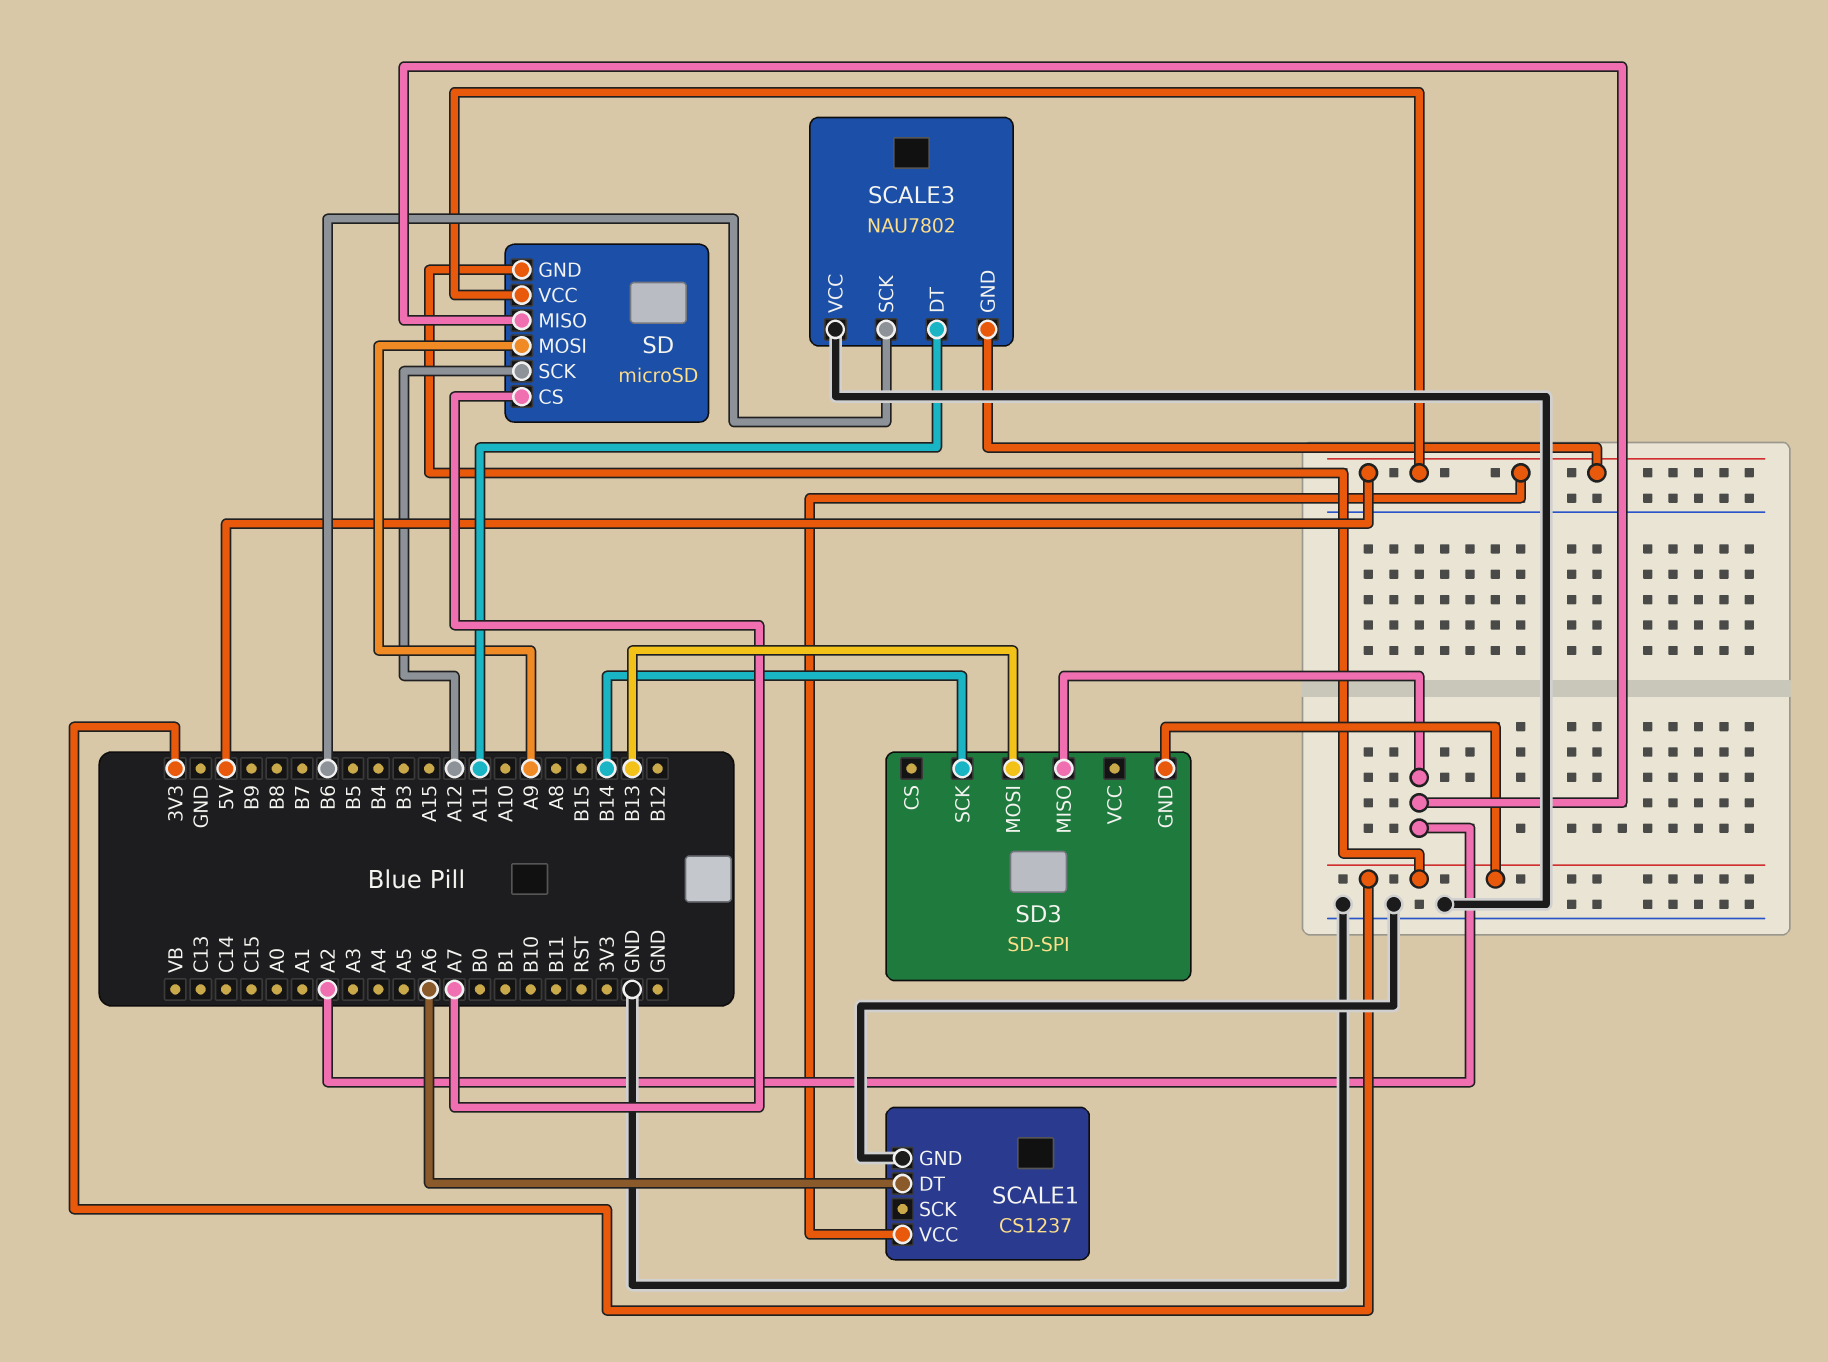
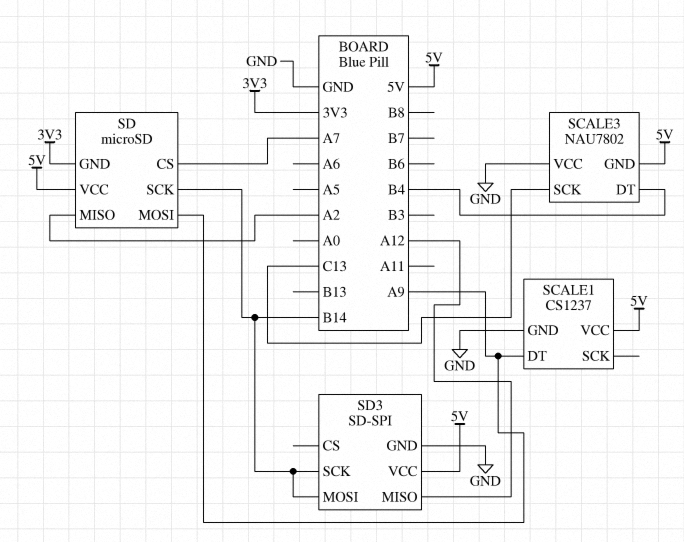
SCALE1 pin DT: A6 -> A9
SCALE3 pin DT: A11 -> B4
SCALE3 pin SCK: B6 -> C13
SD pin SCK: A12 -> B14
SD3 pin GND: 3V3 -> GND
SD3 pin MISO: A2 -> A12
SD3 pin MOSI: B13 -> B14
SD3 pin VCC: none -> 5V

